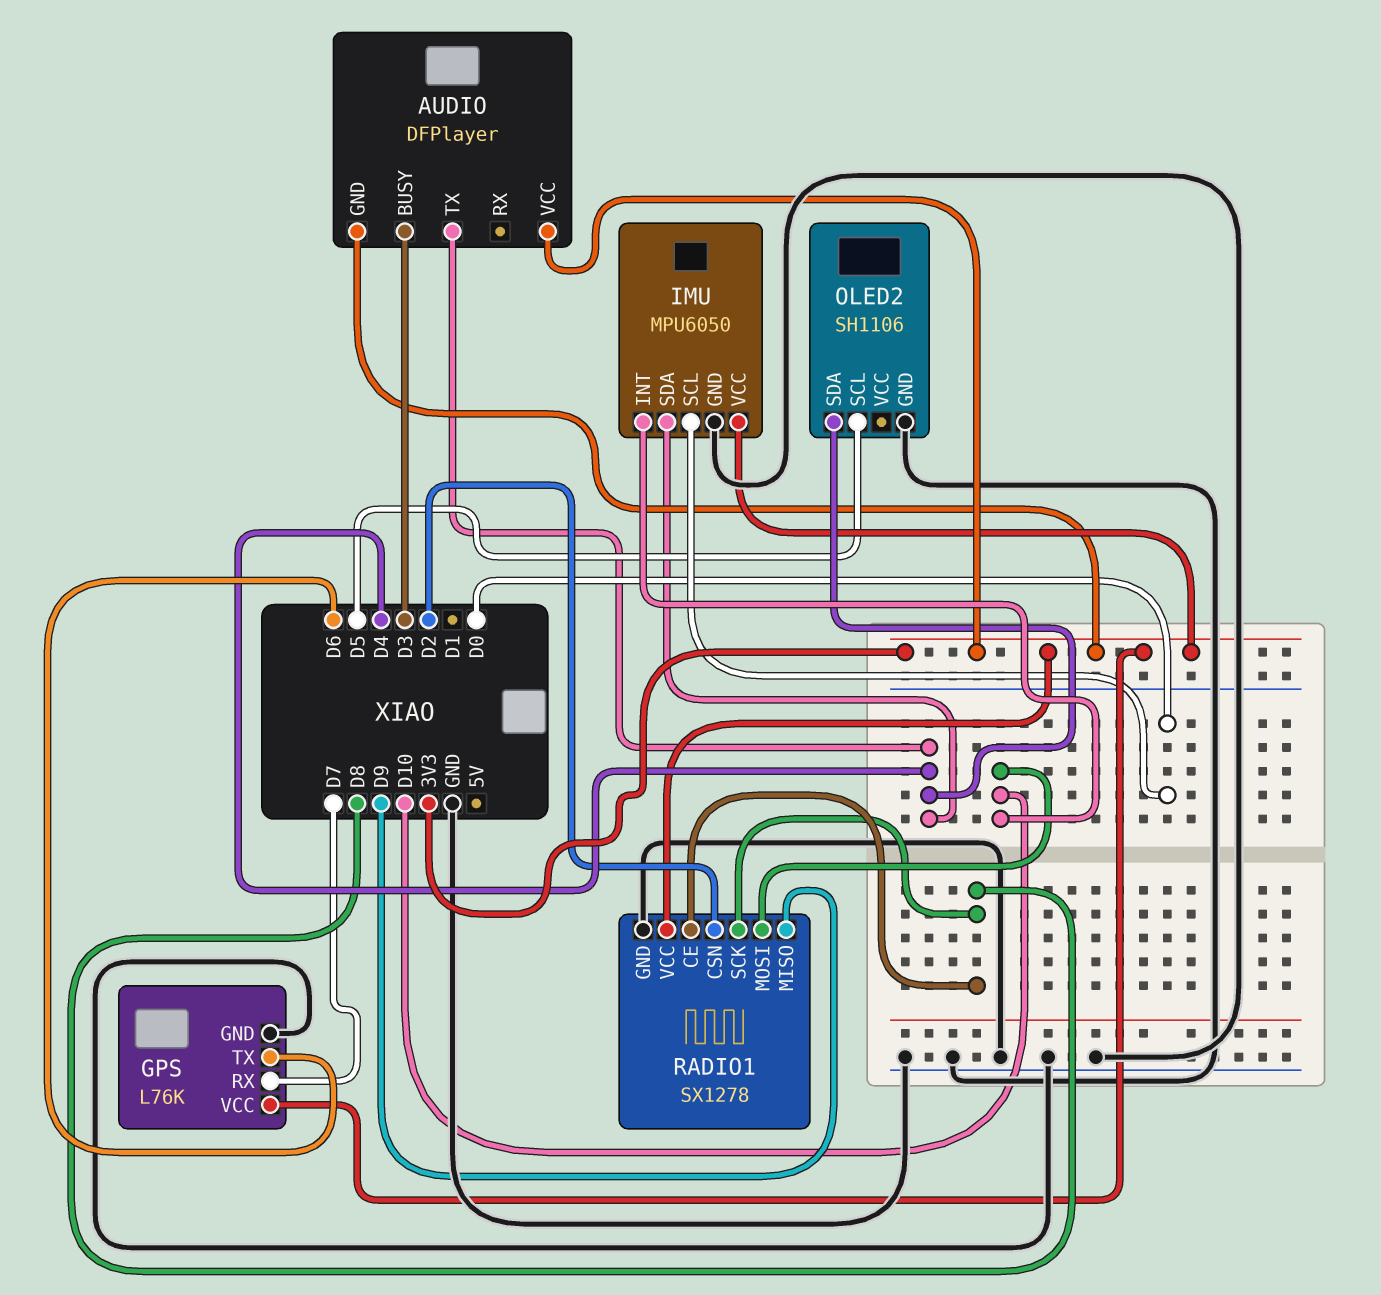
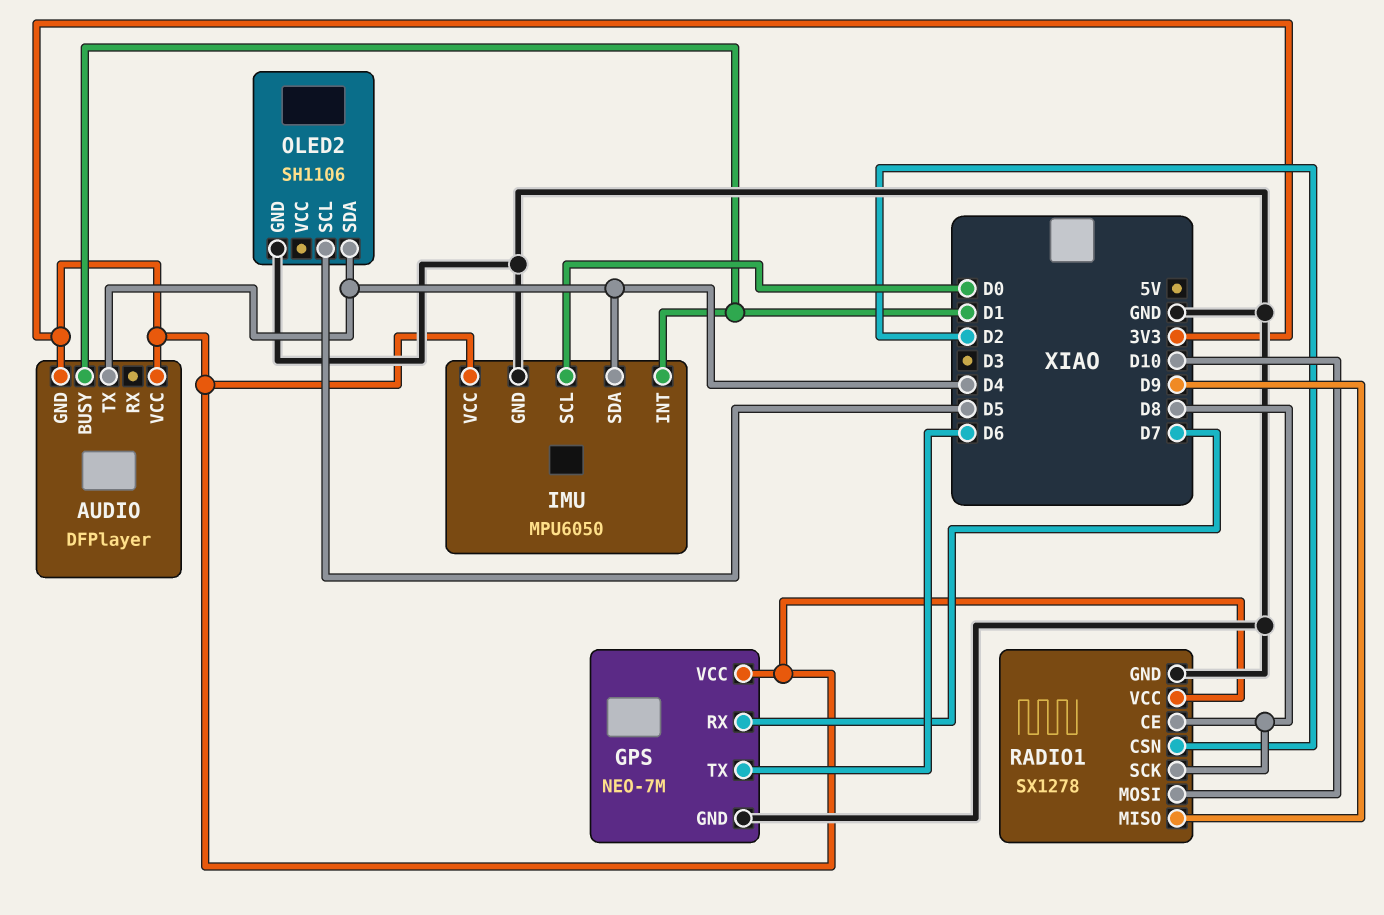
AUDIO pin BUSY: D3 -> D1
GPS: L76K -> NEO-7M
IMU pin INT: D10 -> D1

